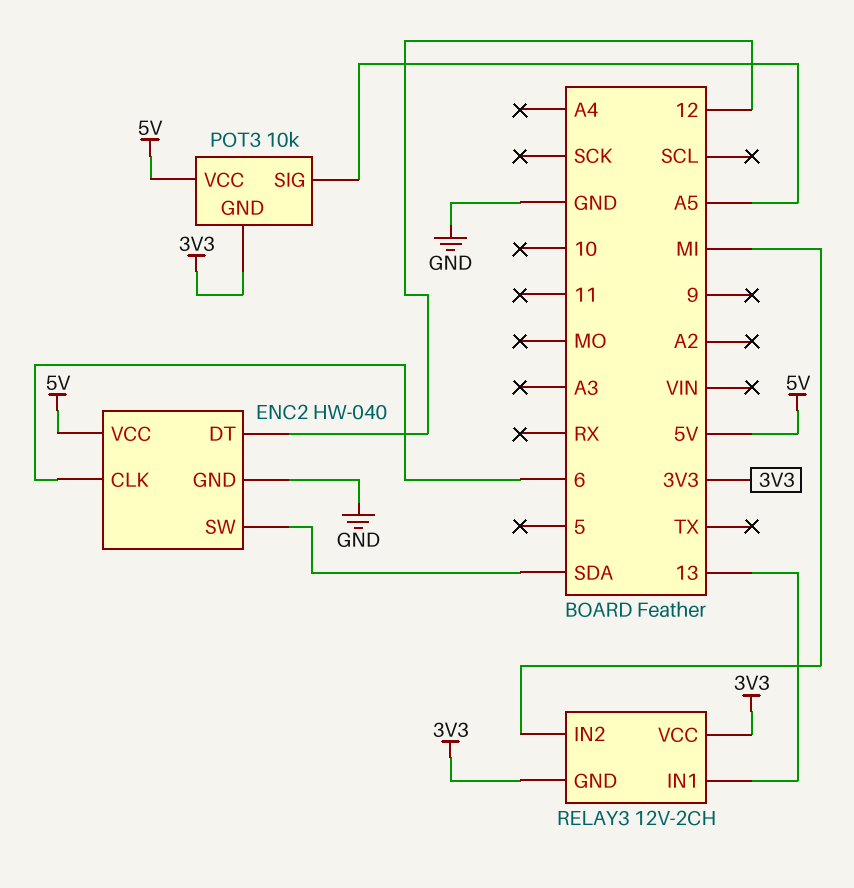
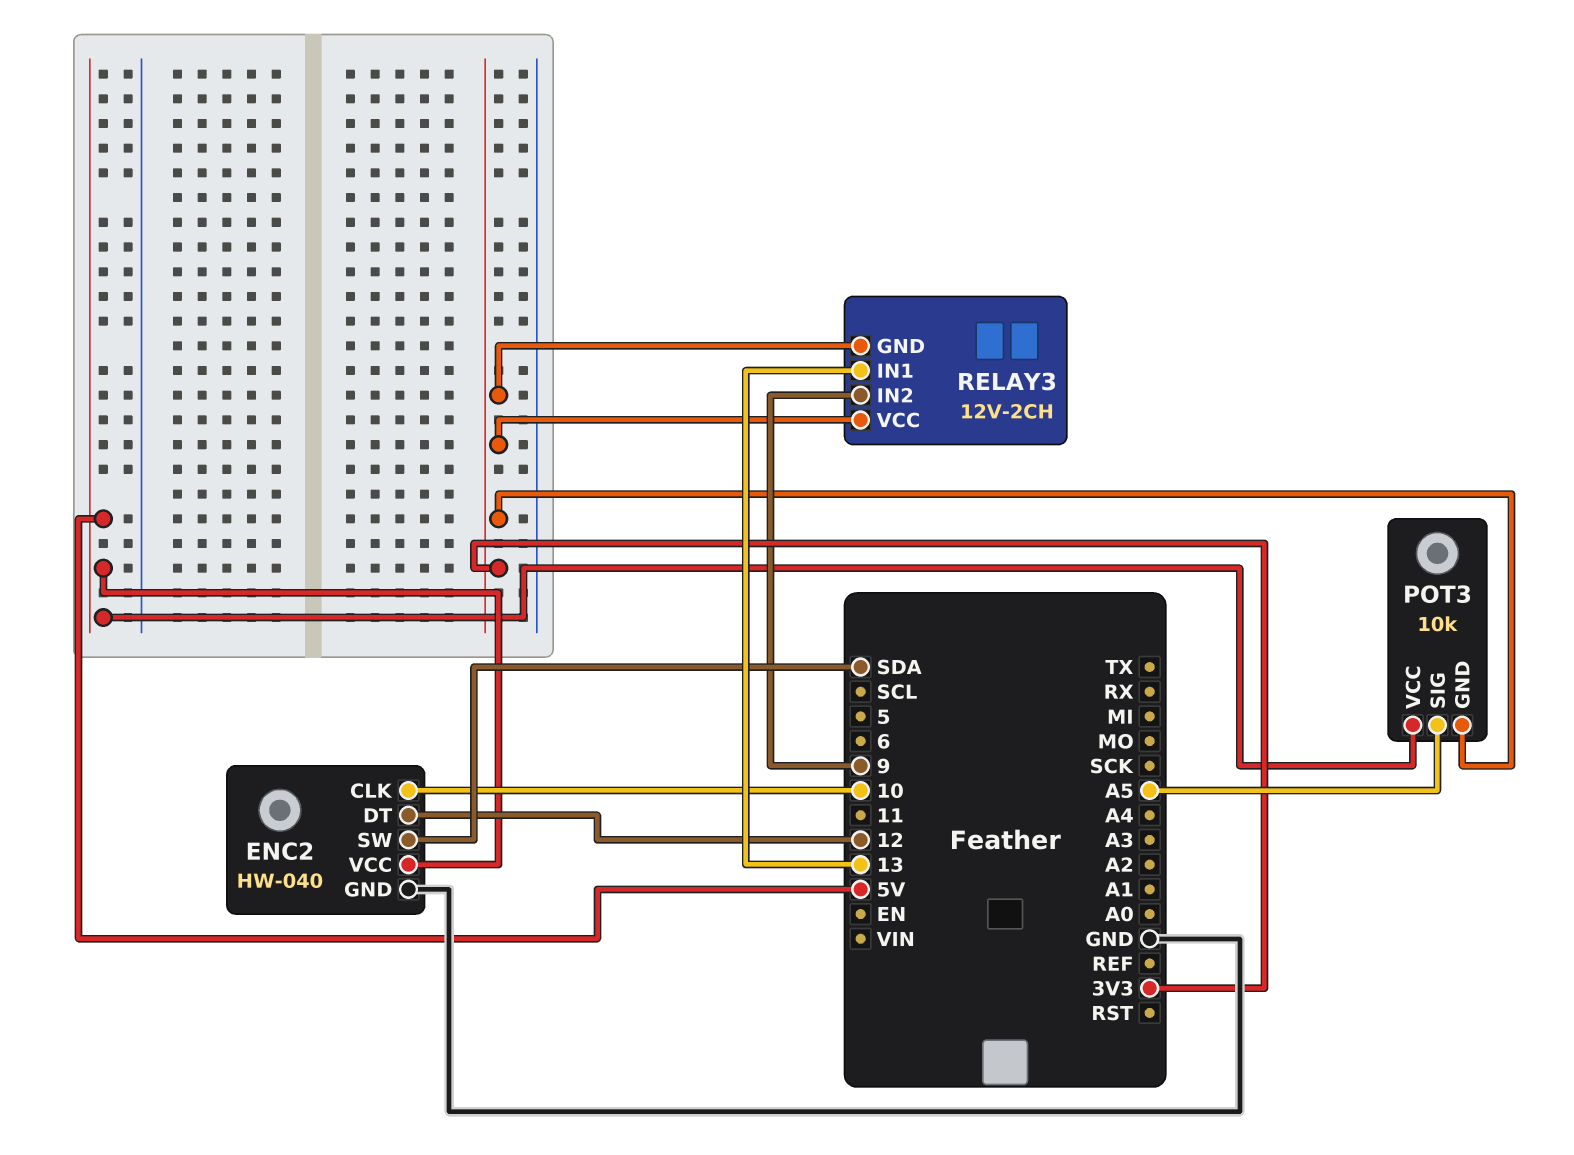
ENC2 pin CLK: 6 -> 10
RELAY3 pin IN2: MI -> 9

